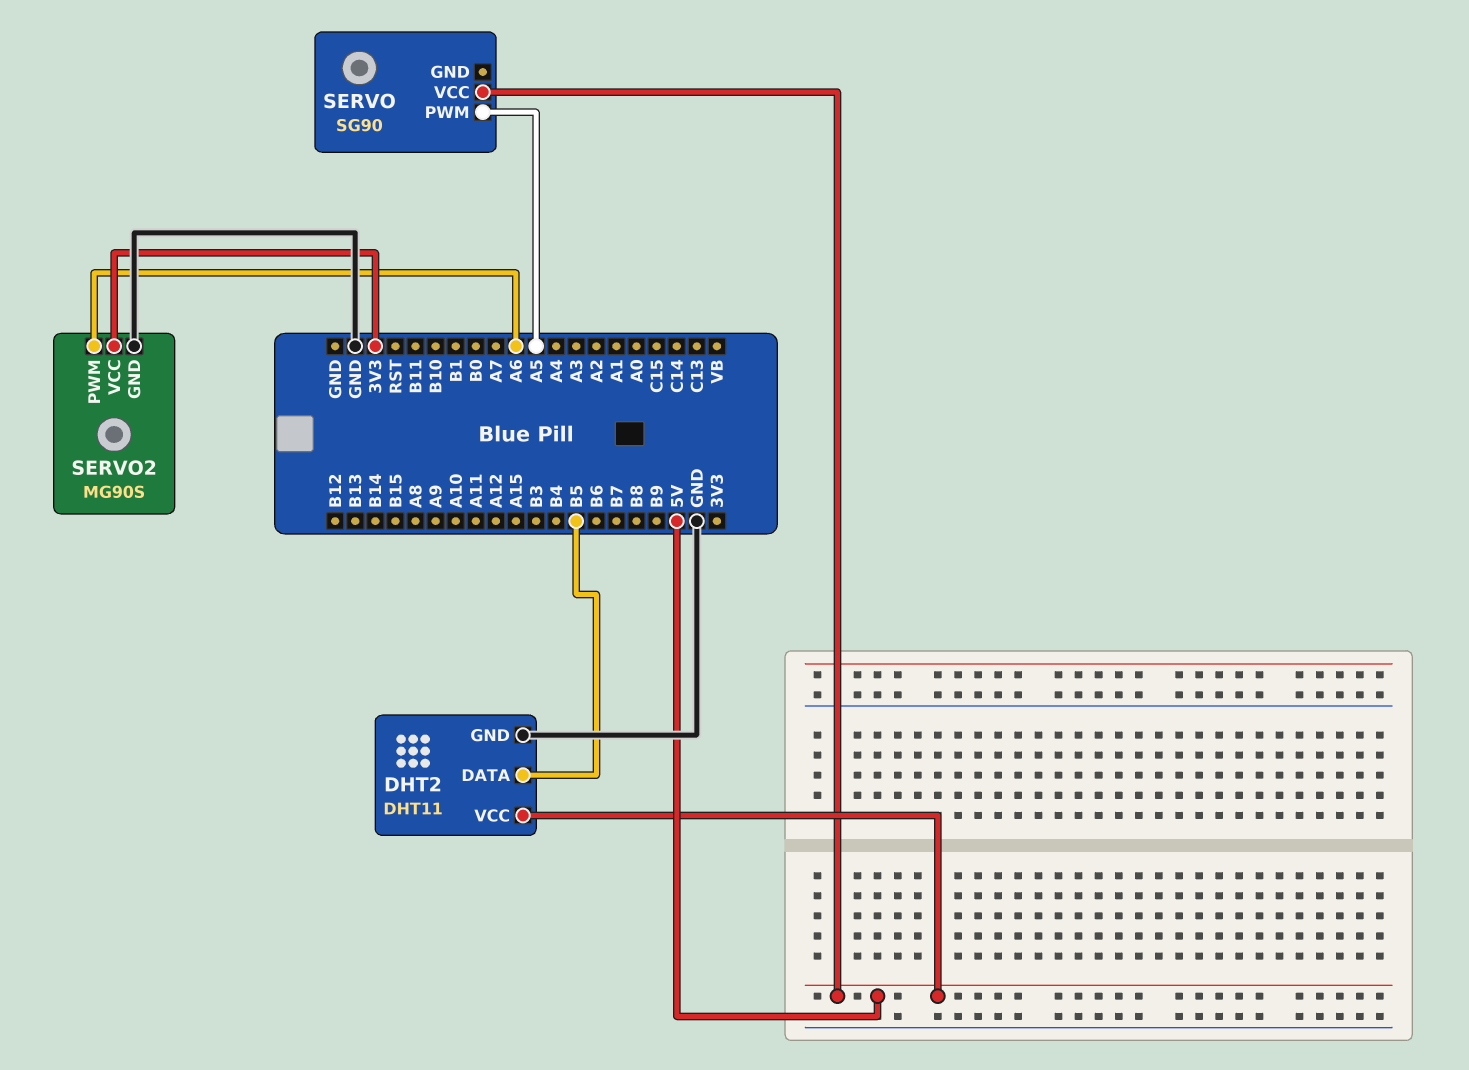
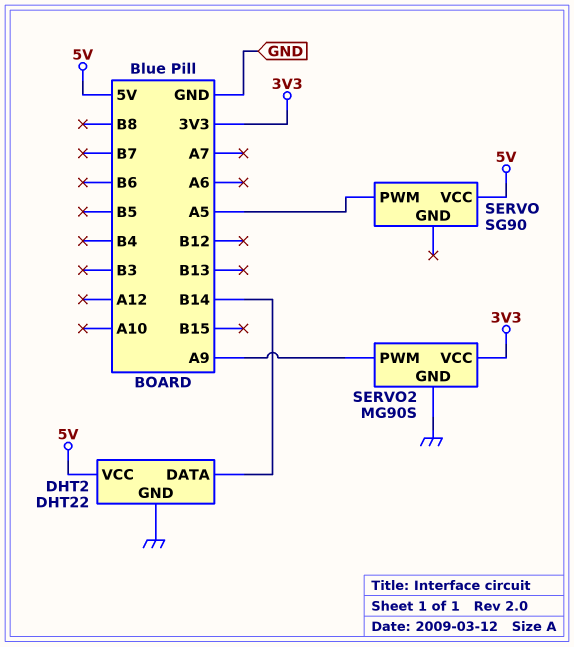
DHT2: DHT11 -> DHT22
DHT2 pin DATA: B5 -> B14
SERVO2 pin PWM: A6 -> A9

